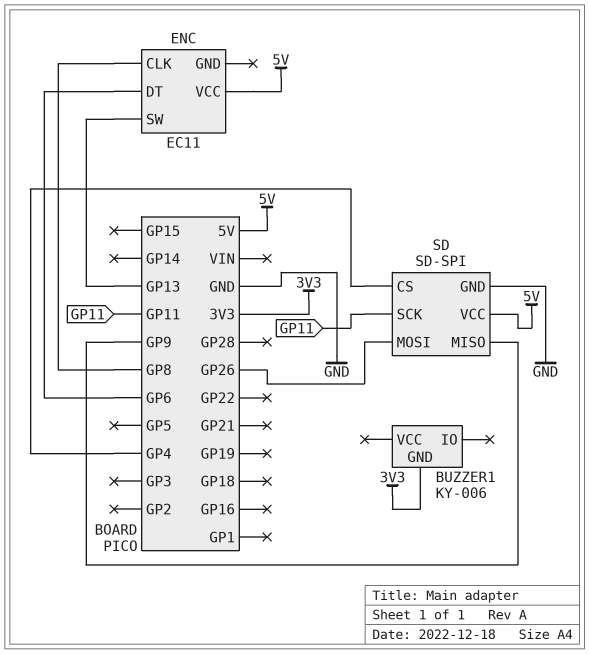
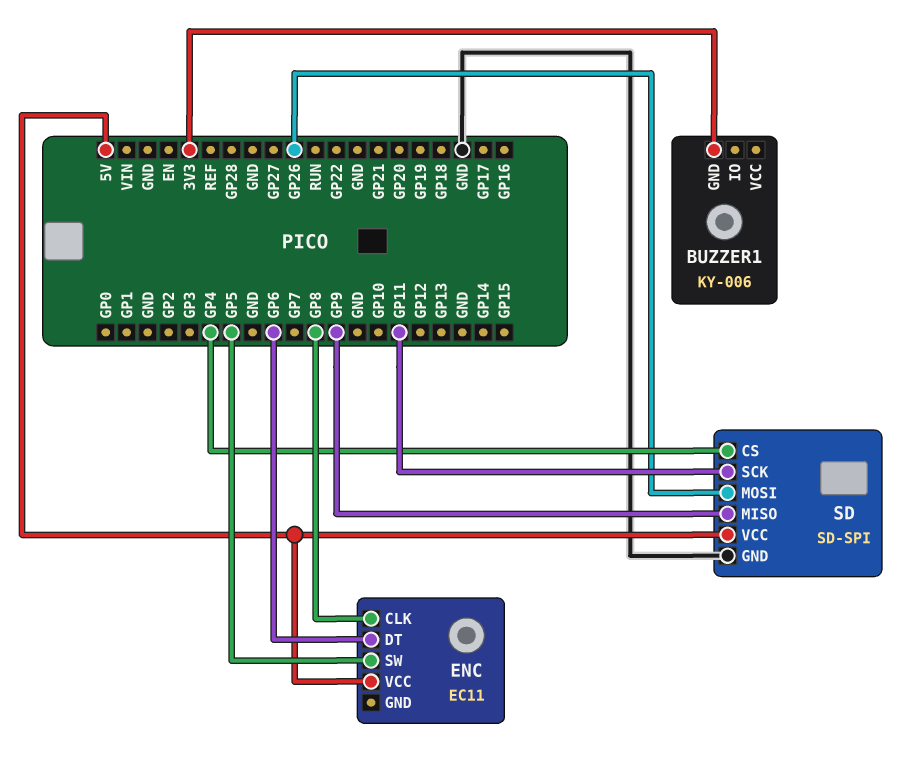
ENC pin SW: GP13 -> GP5

